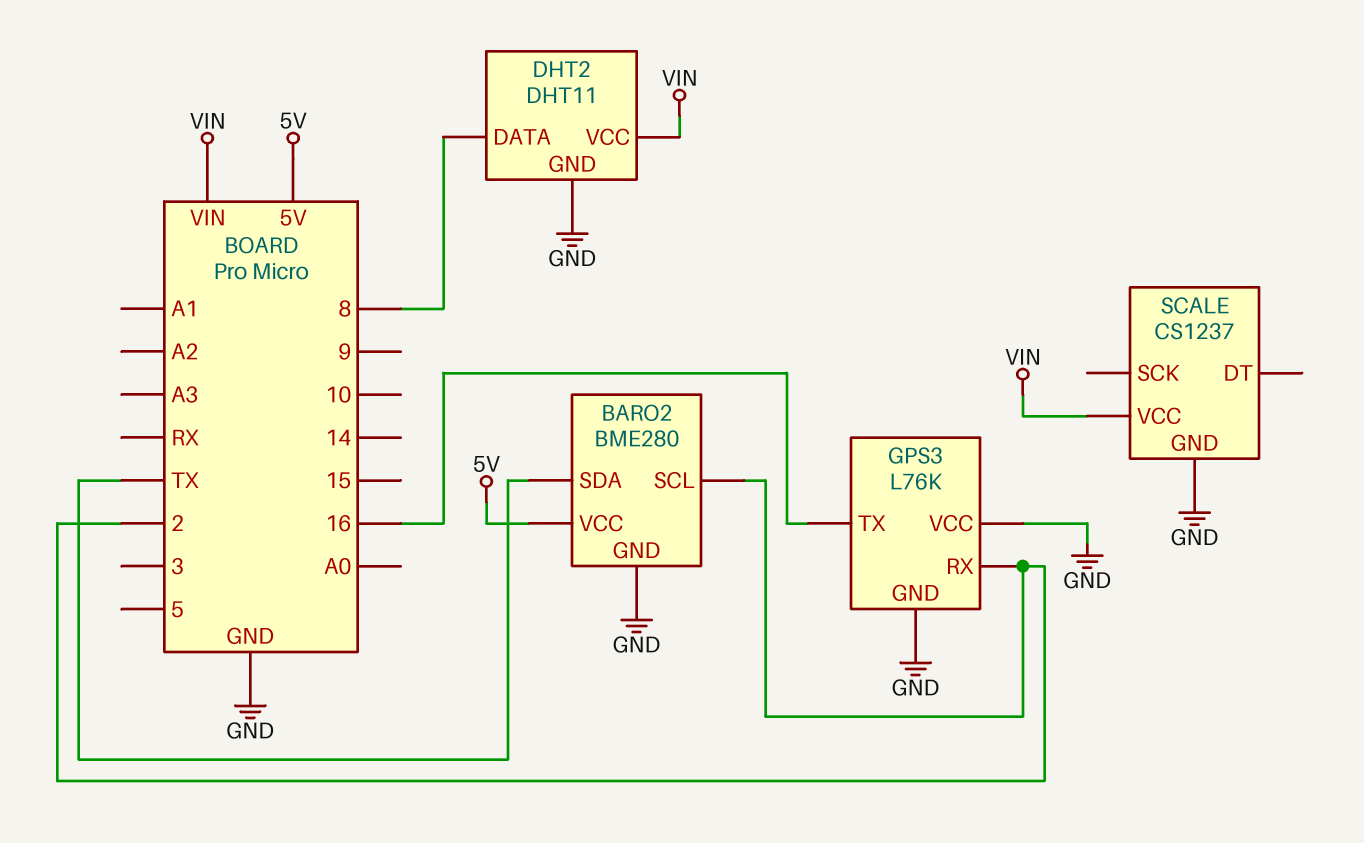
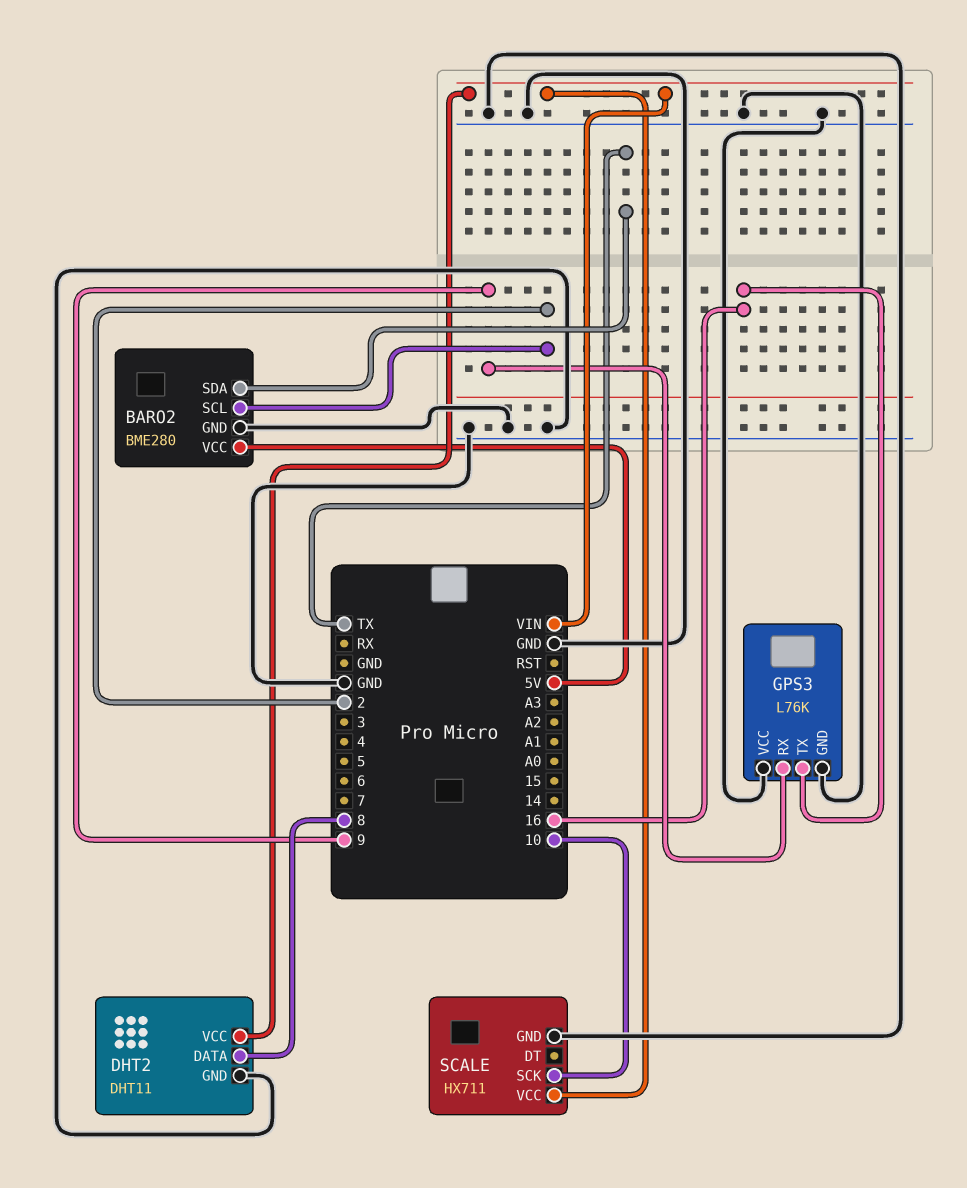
GPS3 pin RX: 2 -> 9
SCALE: CS1237 -> HX711
SCALE pin SCK: none -> 10

